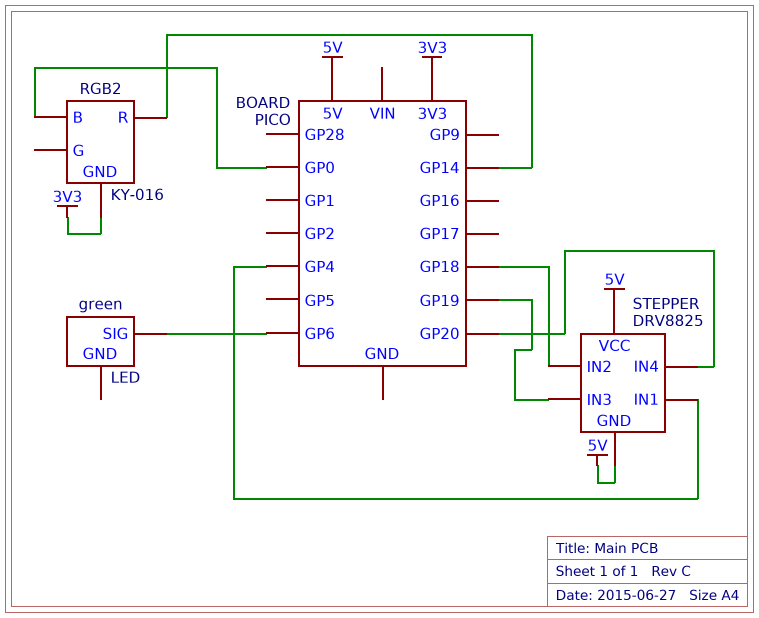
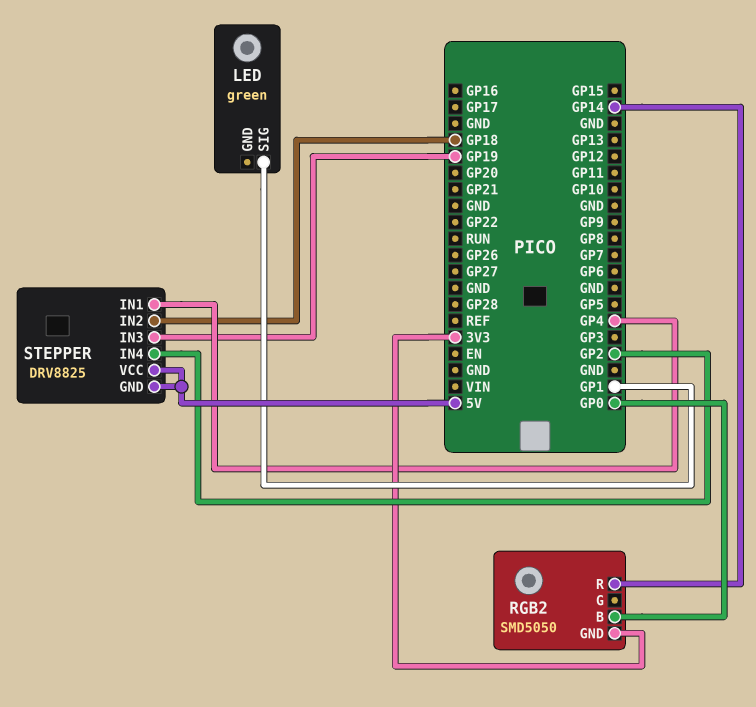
LED pin SIG: GP6 -> GP1
RGB2: KY-016 -> SMD5050
STEPPER pin IN4: GP20 -> GP2

